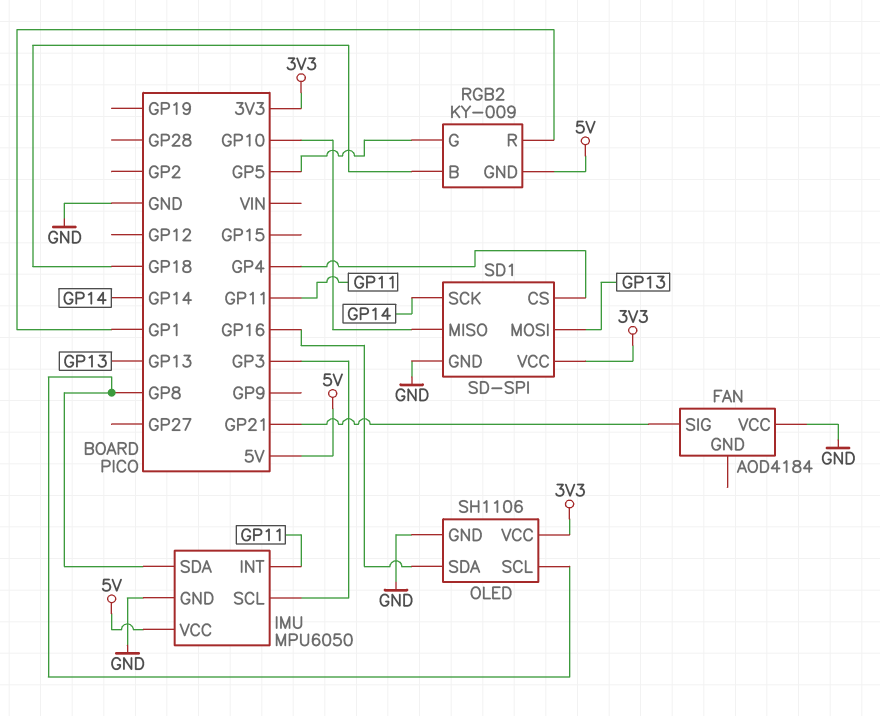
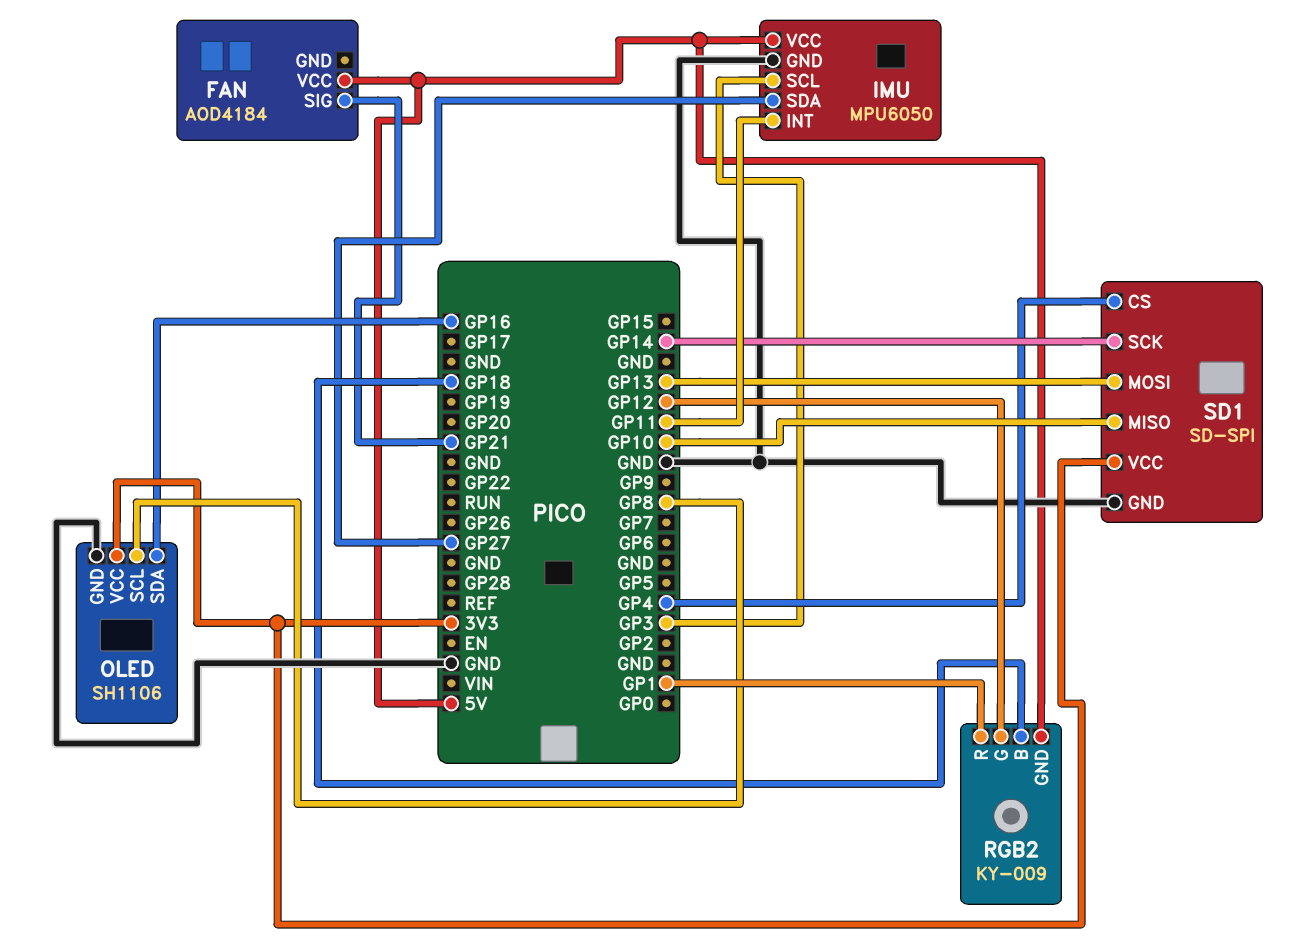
FAN pin VCC: GND -> 5V
IMU pin SDA: GP8 -> GP27
RGB2 pin G: GP5 -> GP12

